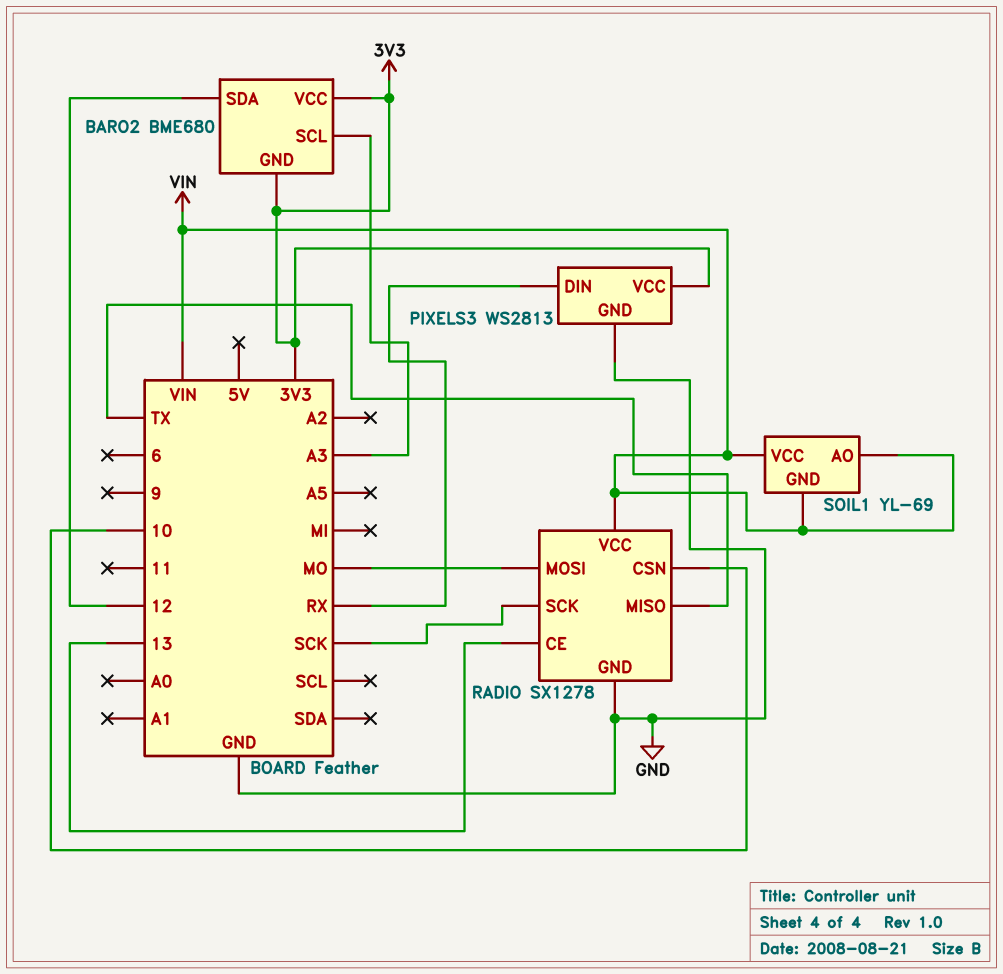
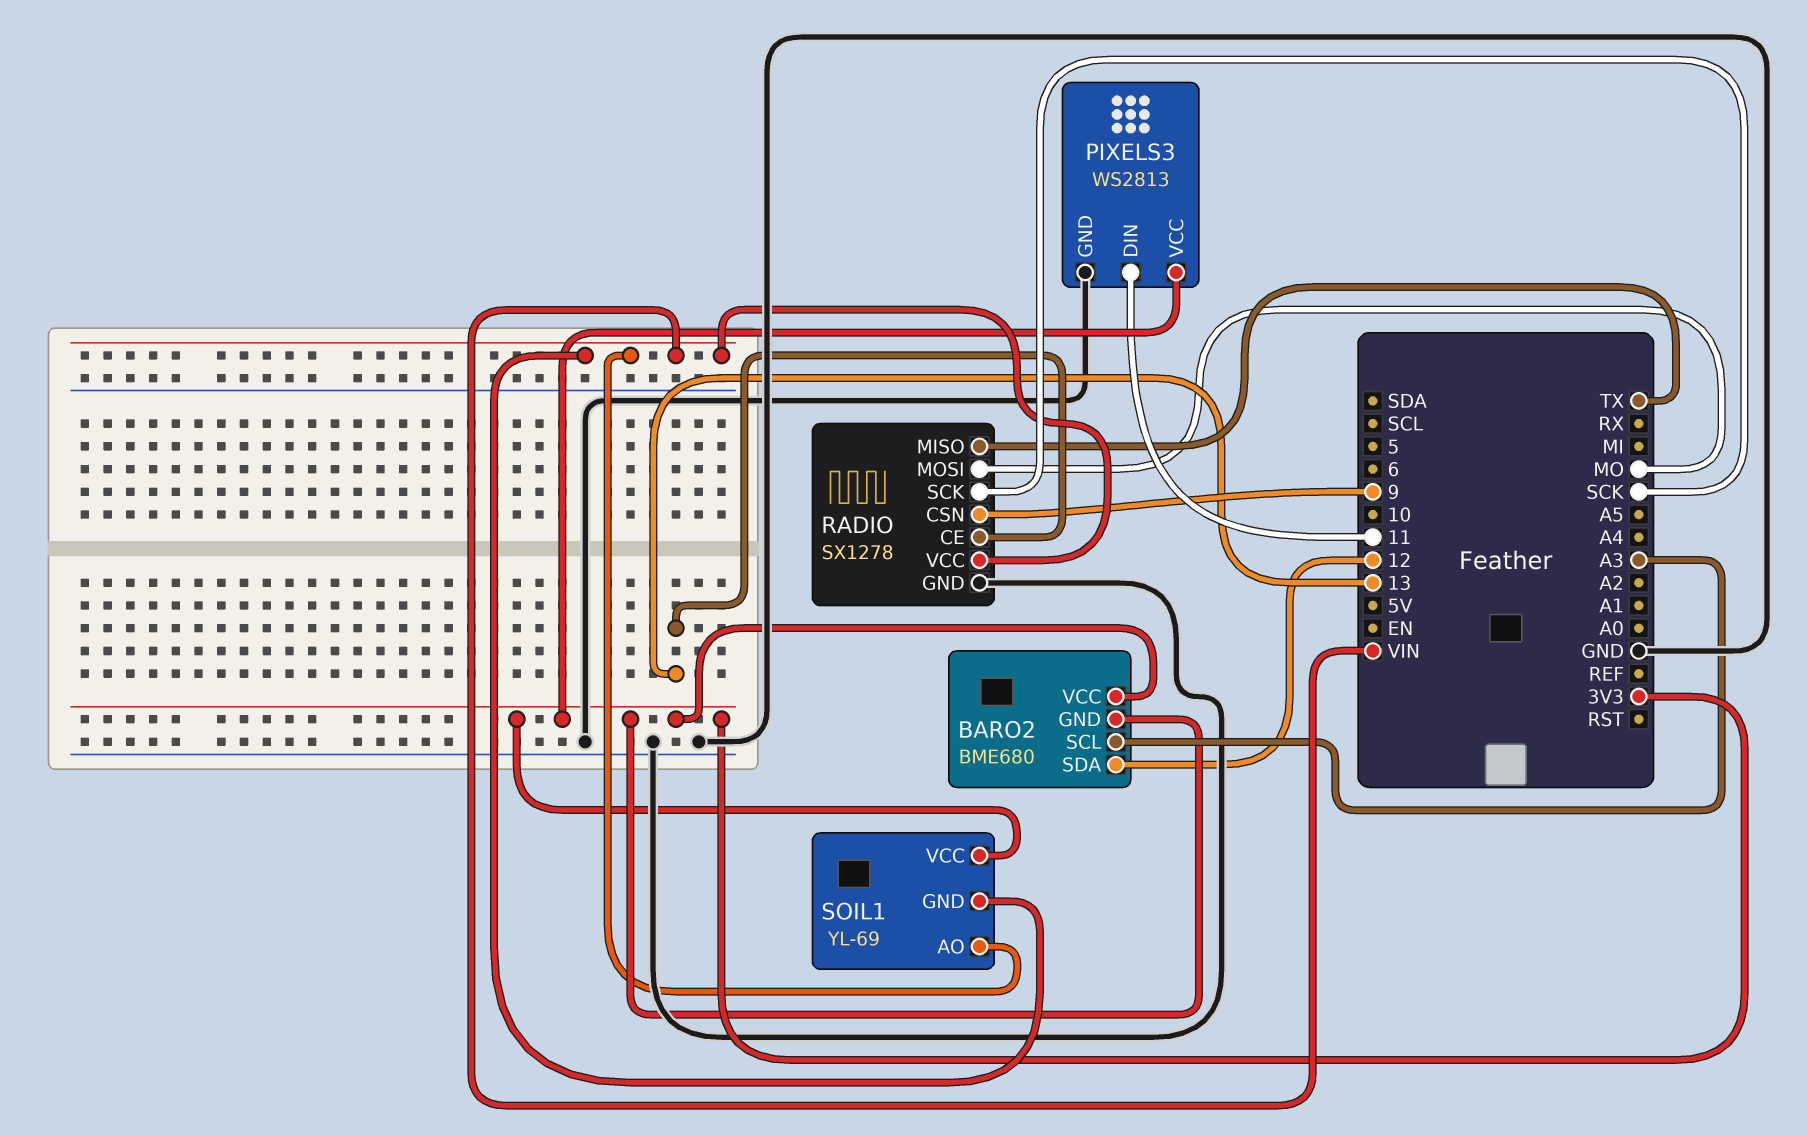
PIXELS3 pin DIN: RX -> 11
RADIO pin CSN: 10 -> 9
SOIL1 pin VCC: VIN -> 3V3

